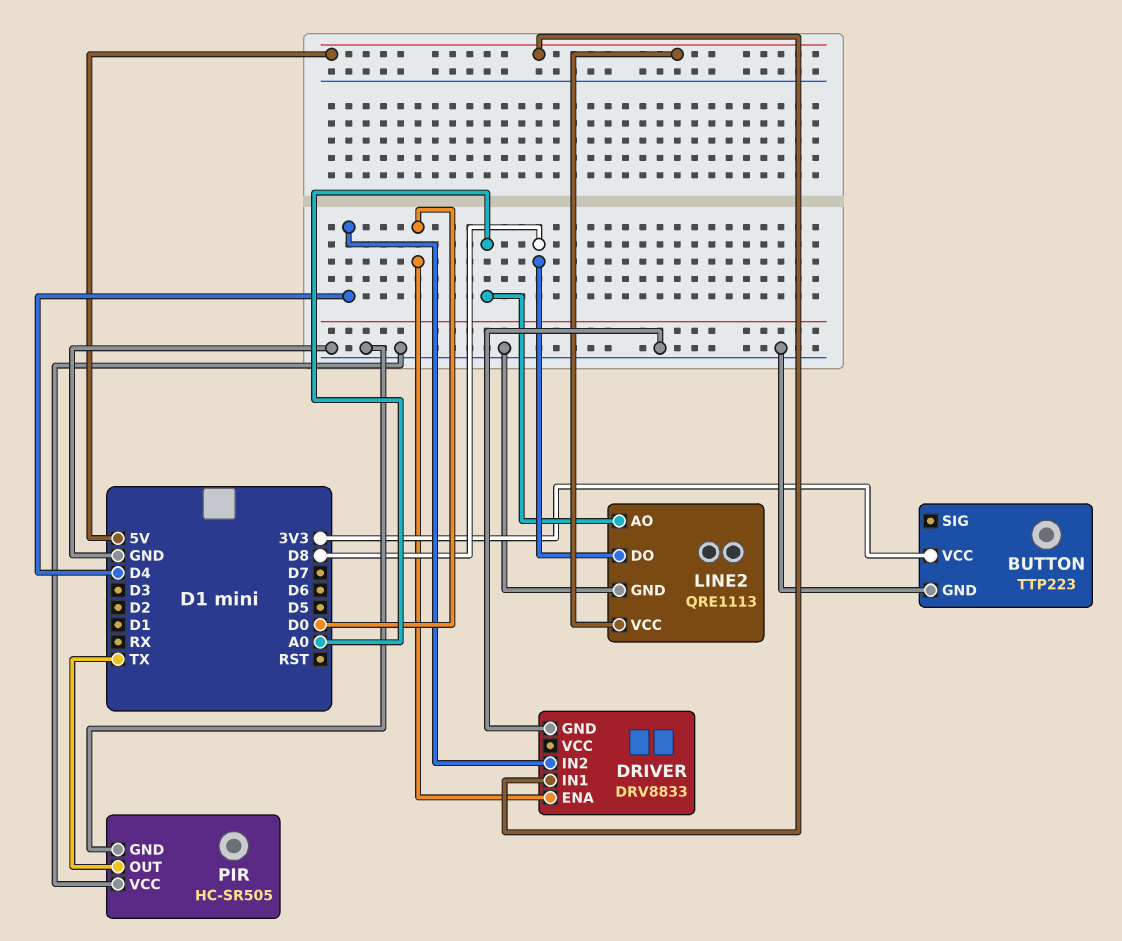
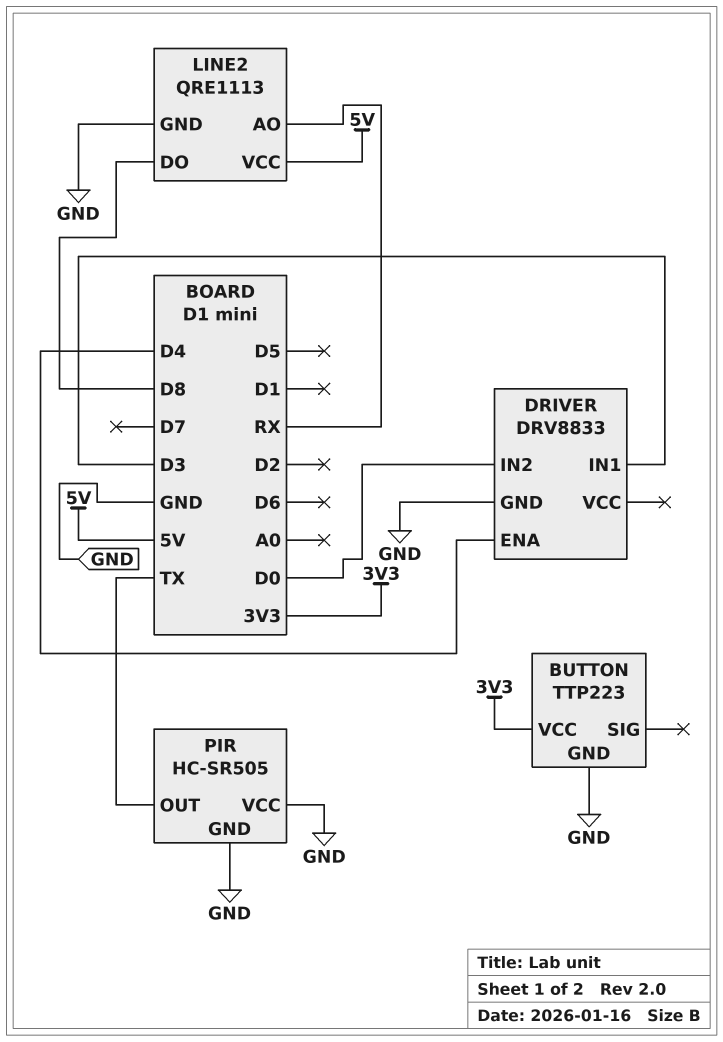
DRIVER pin ENA: D0 -> D4
DRIVER pin IN1: 5V -> D3
DRIVER pin IN2: D4 -> D0
LINE2 pin AO: A0 -> RX

